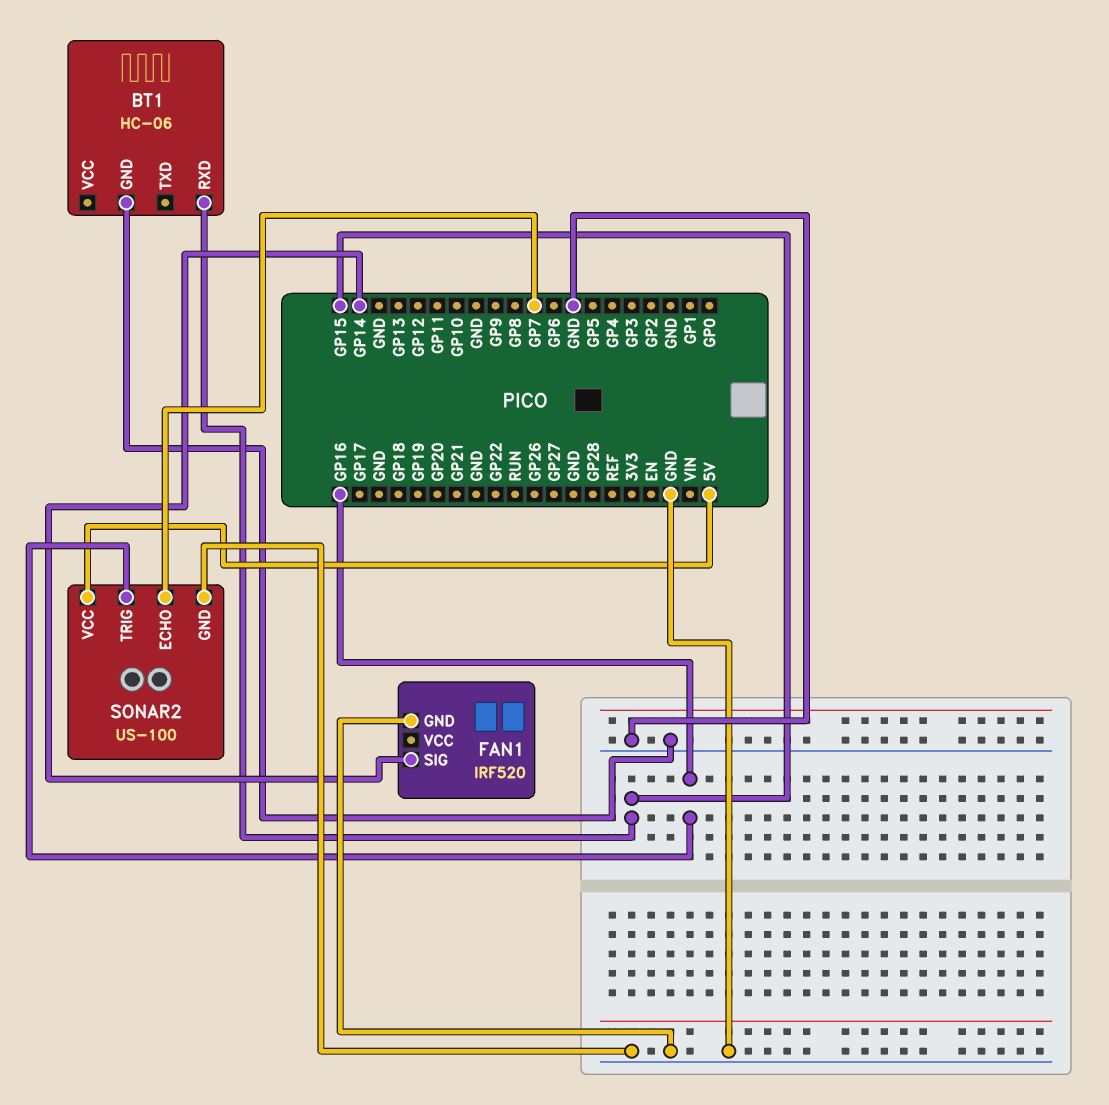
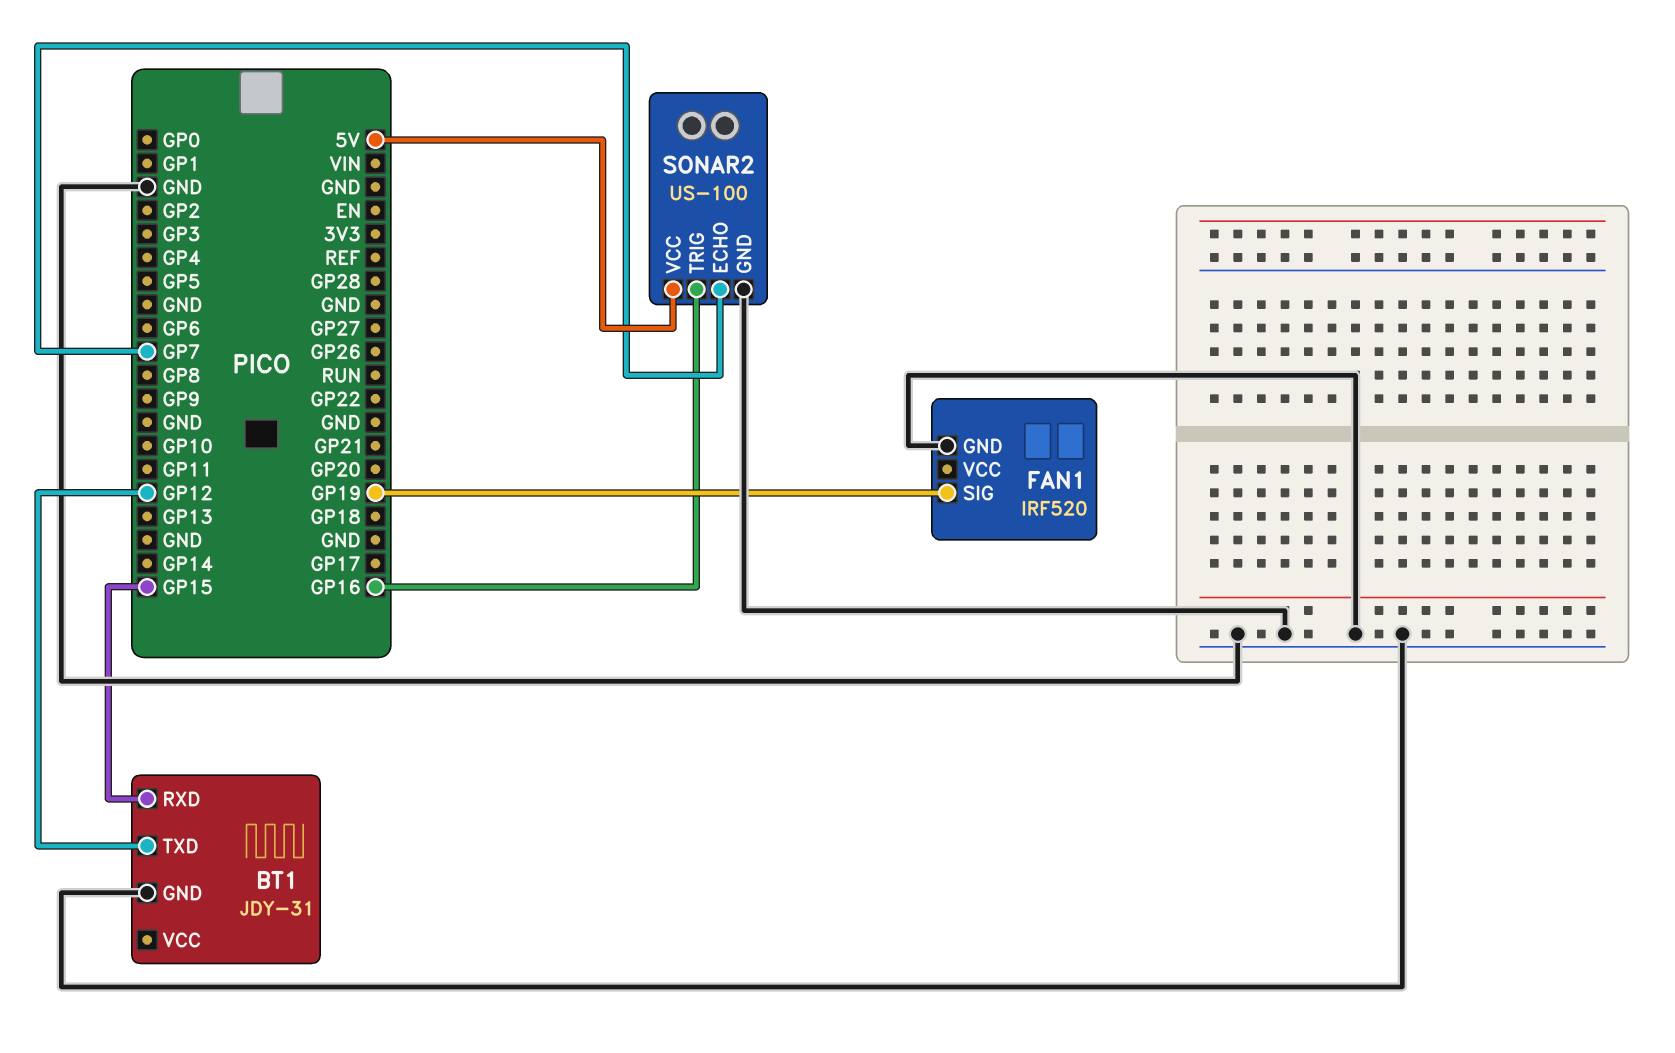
BT1: HC-06 -> JDY-31
BT1 pin TXD: none -> GP12
FAN1 pin SIG: GP14 -> GP19

